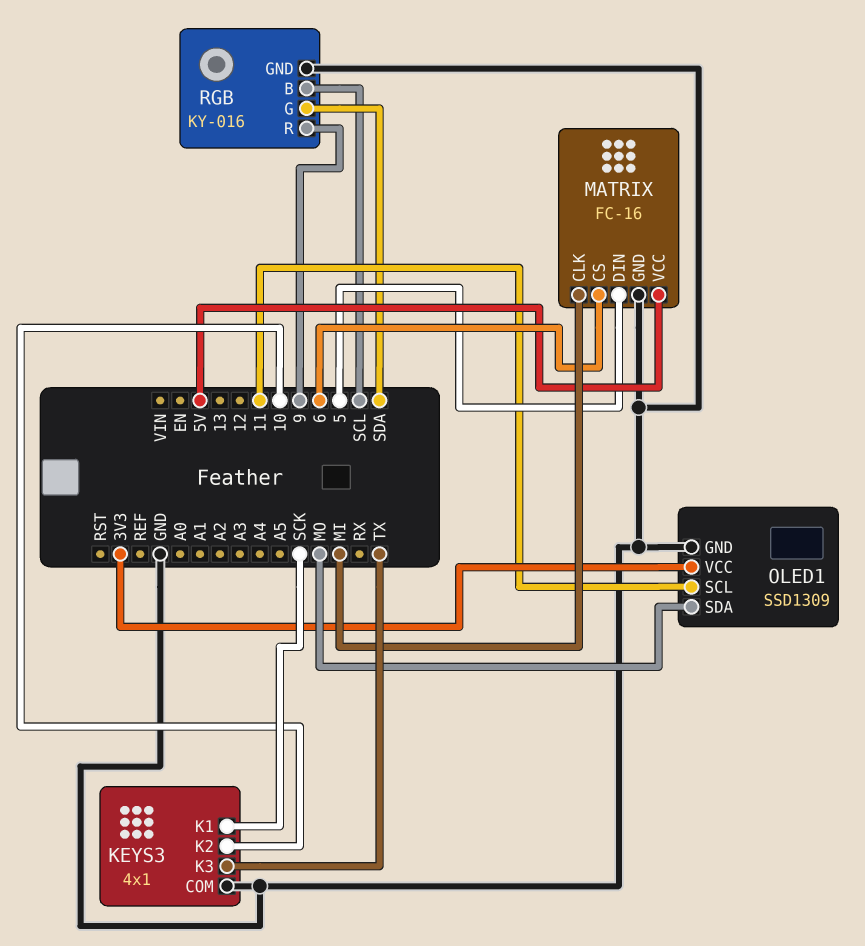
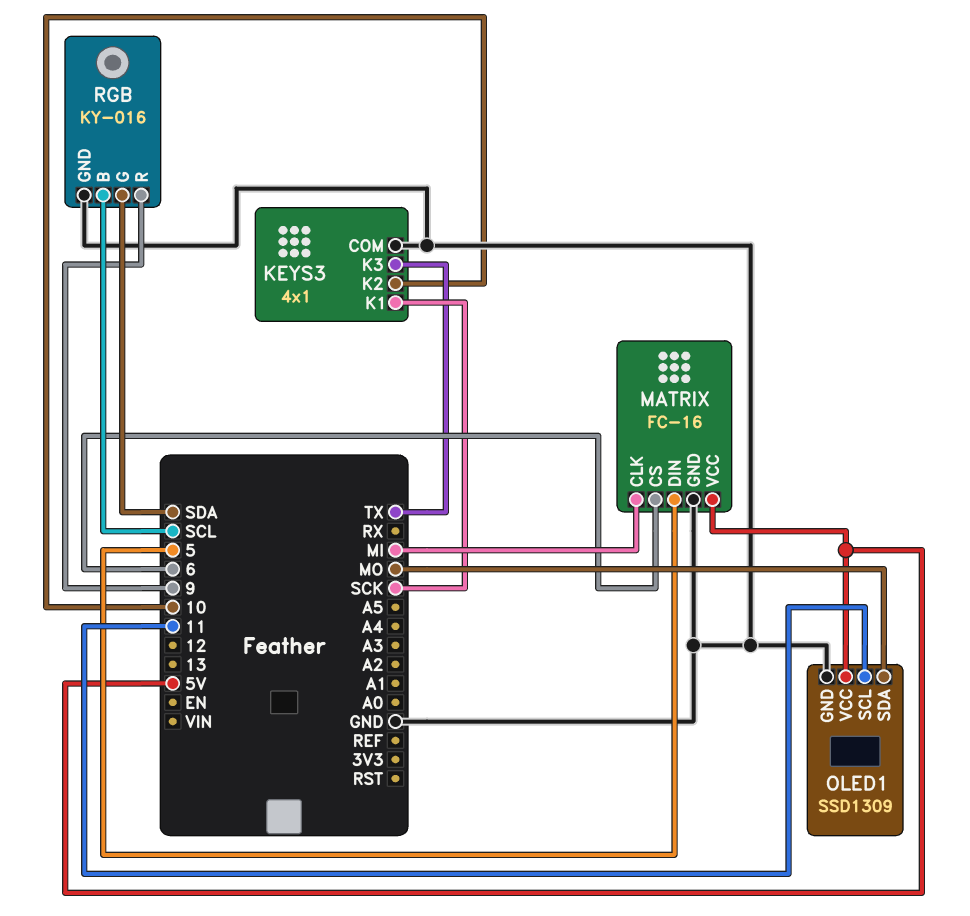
OLED1 pin VCC: 3V3 -> 5V

